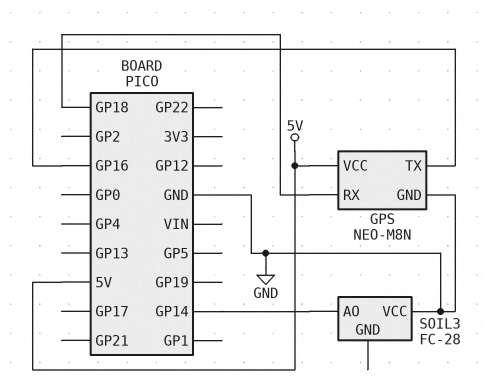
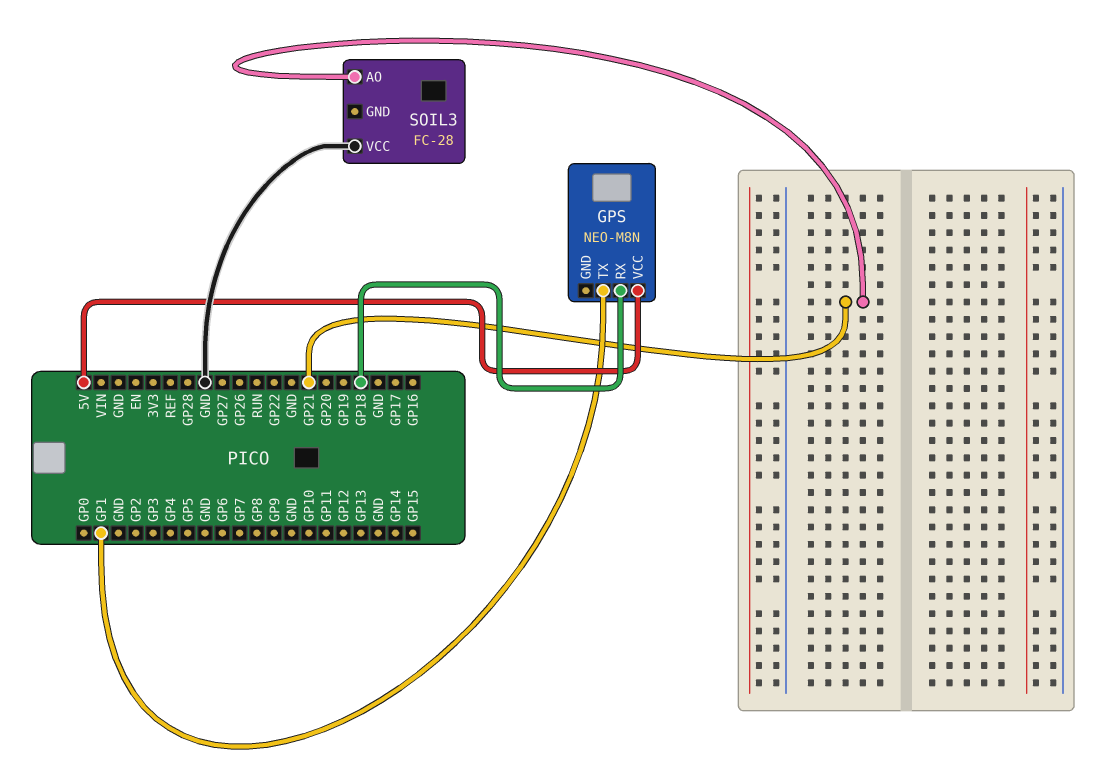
GPS pin GND: GND -> none
GPS pin TX: GP16 -> GP1
SOIL3 pin AO: GP14 -> GP21

